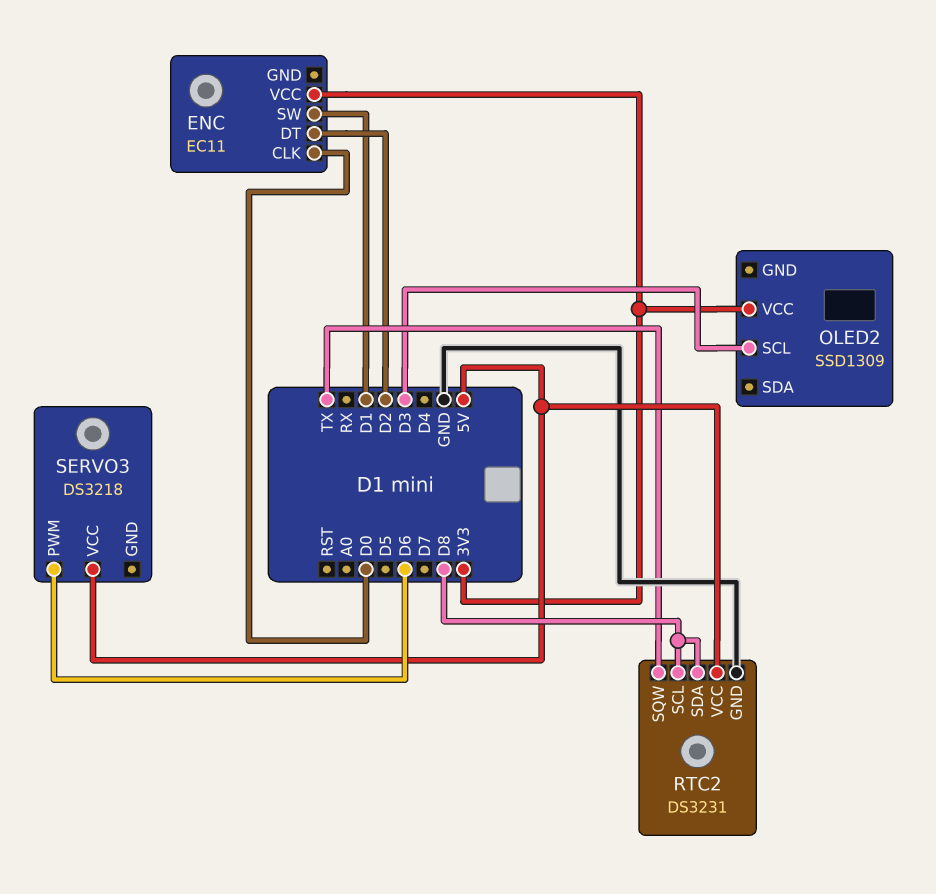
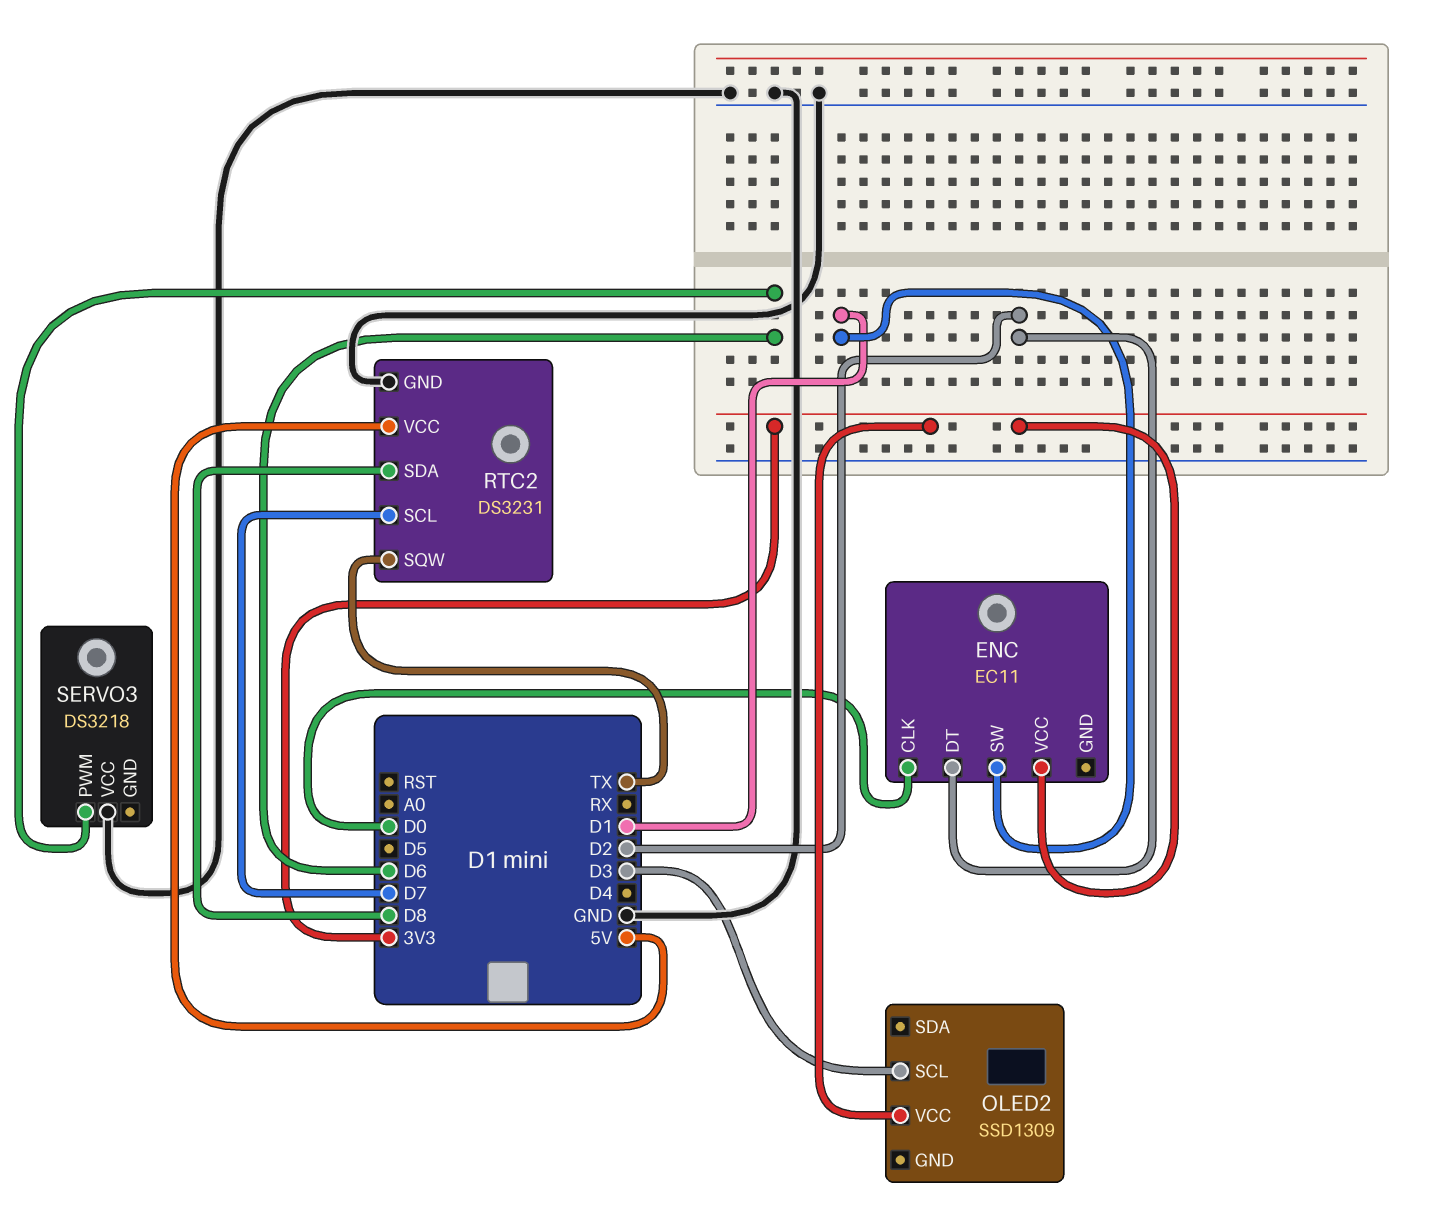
RTC2 pin SCL: D8 -> D7
SERVO3 pin VCC: 5V -> GND

